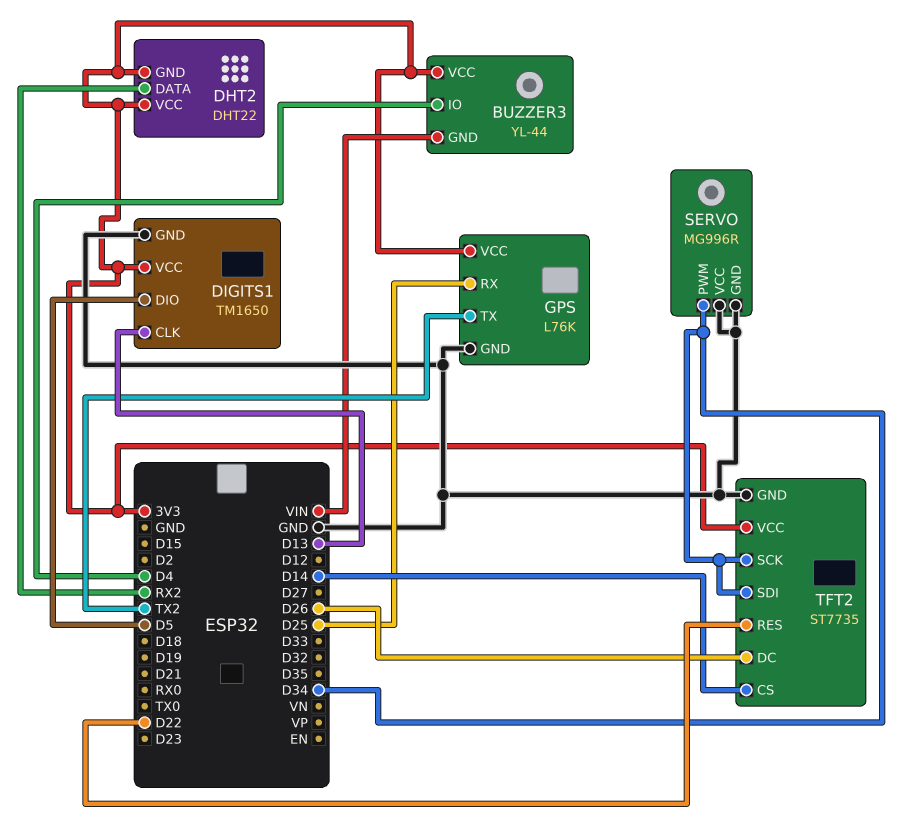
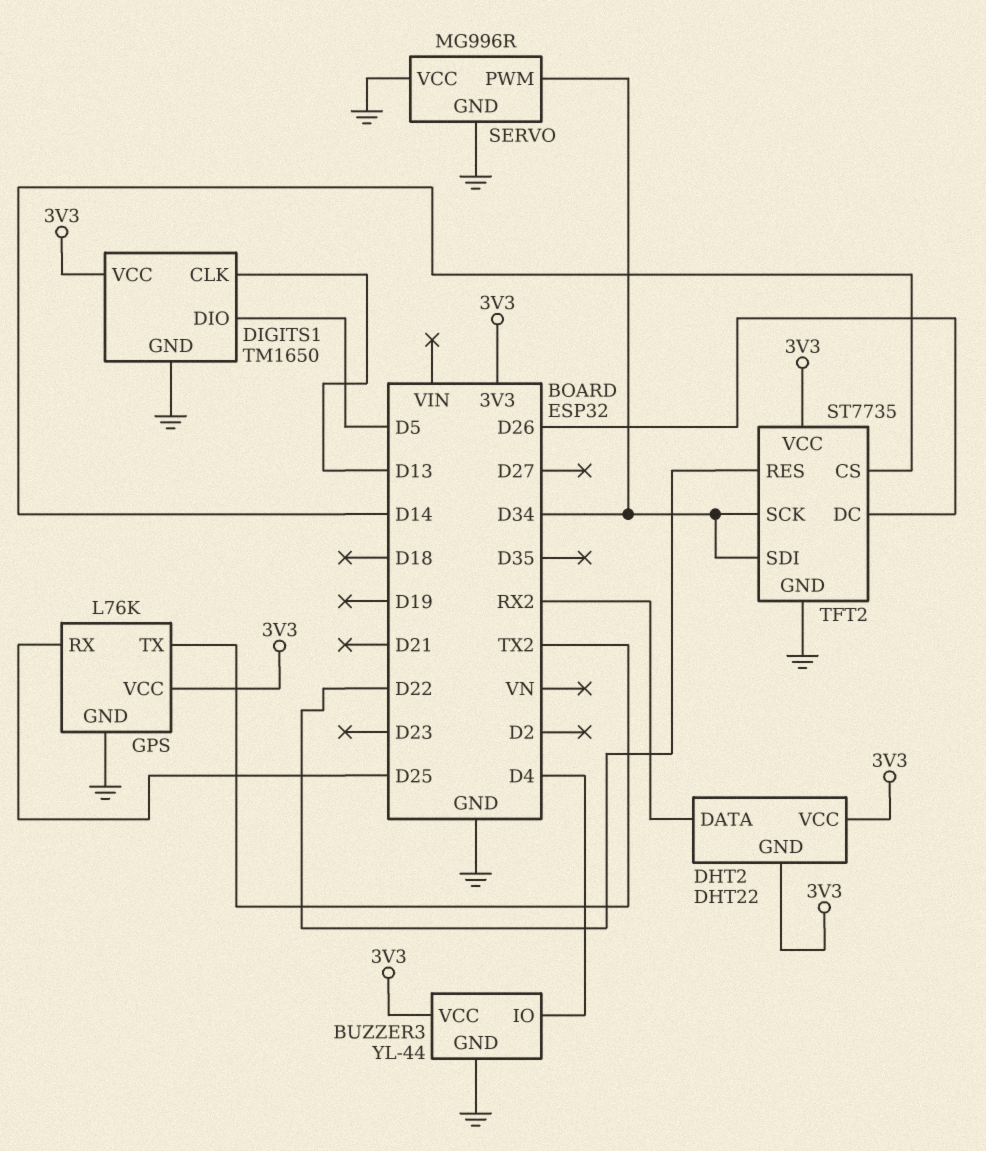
BUZZER3 pin GND: VIN -> GND

